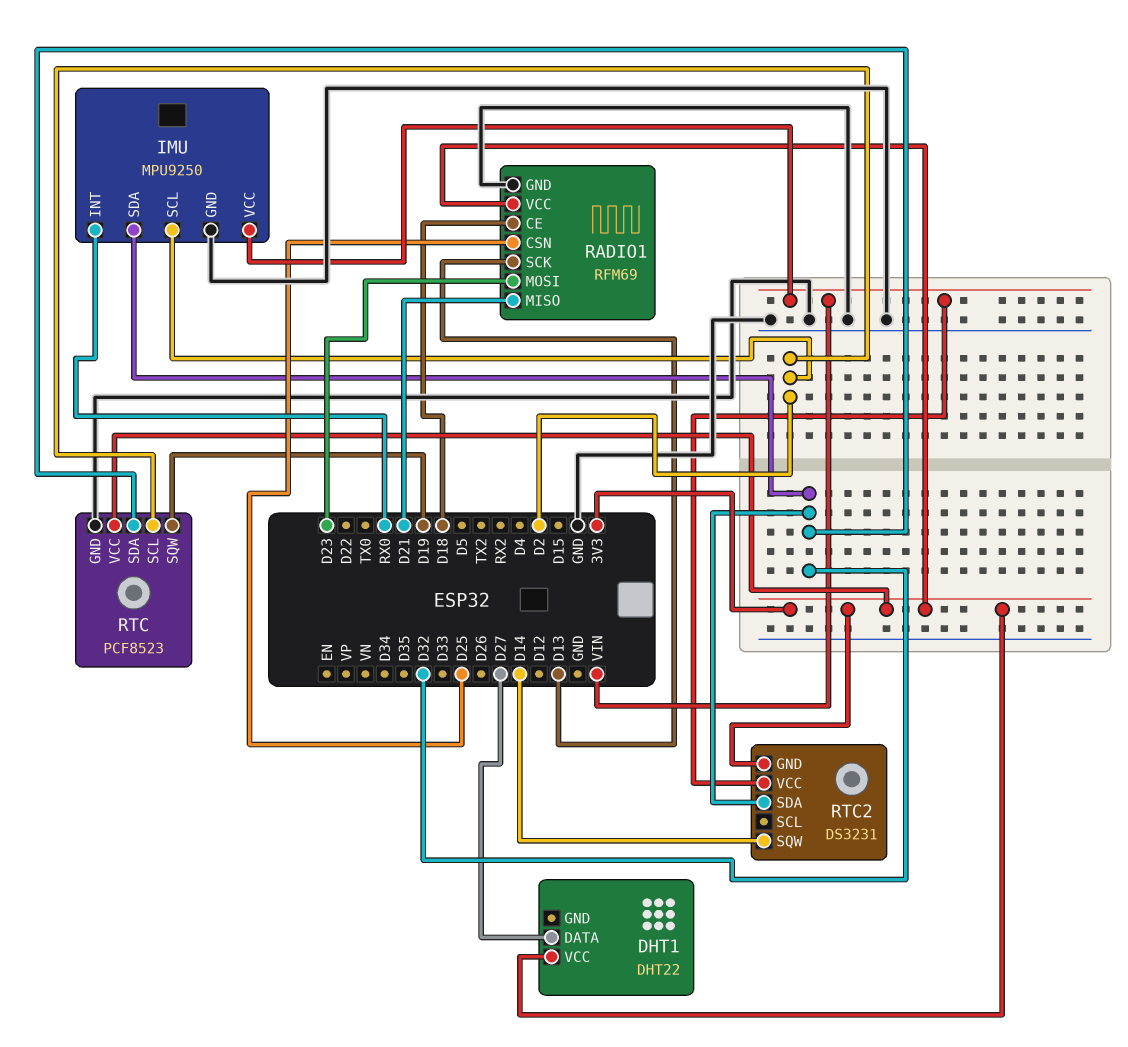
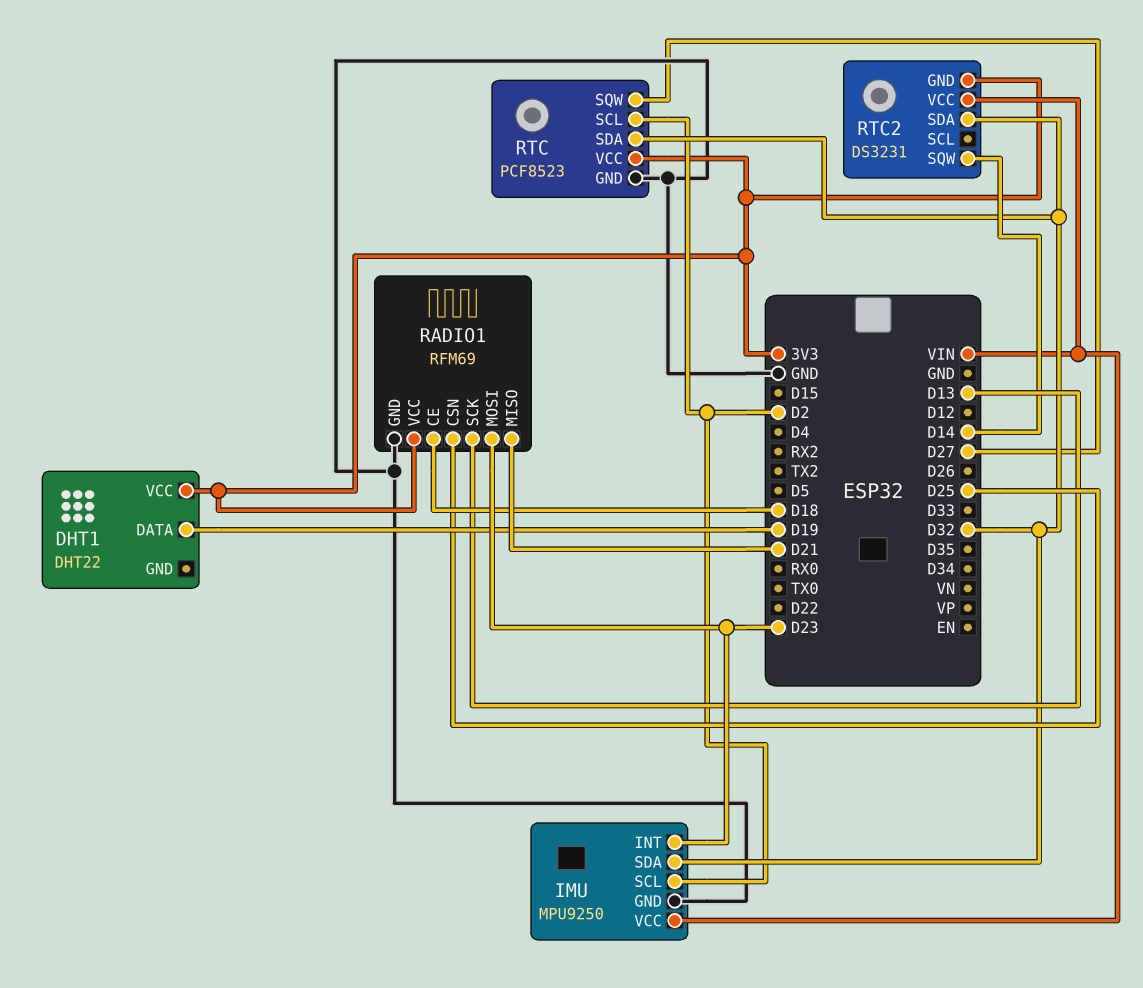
DHT1 pin DATA: D27 -> D19
IMU pin INT: RX0 -> D23
RTC pin SQW: D19 -> D27

